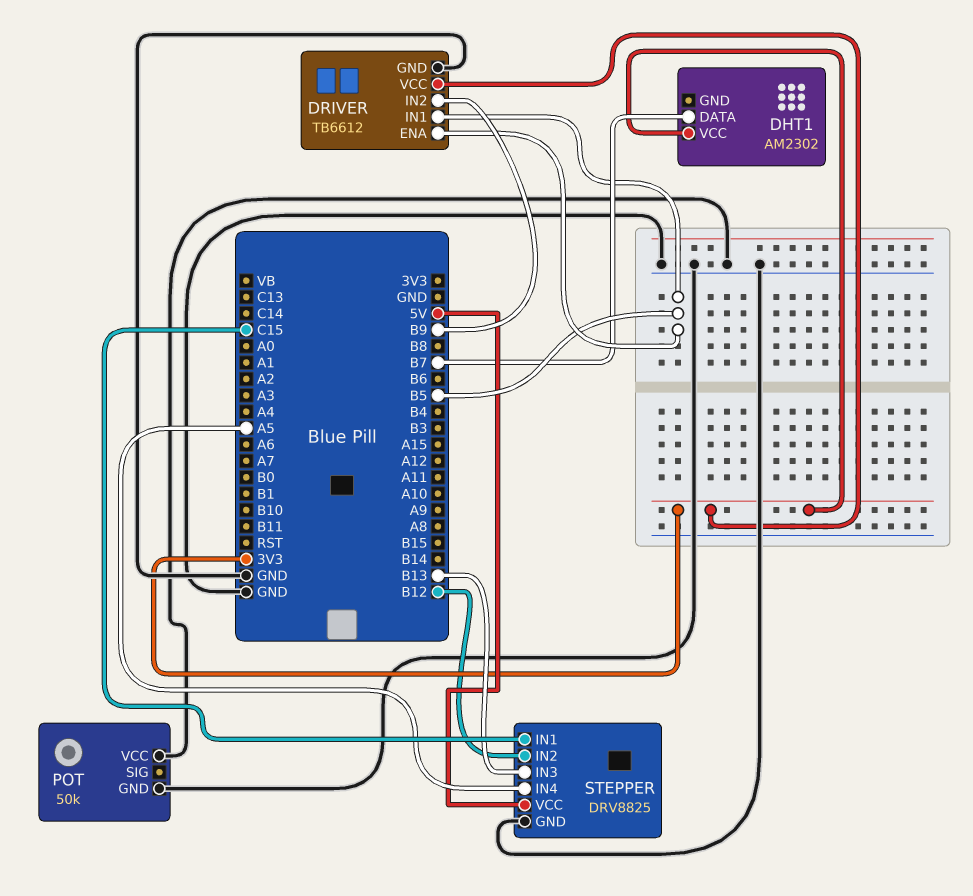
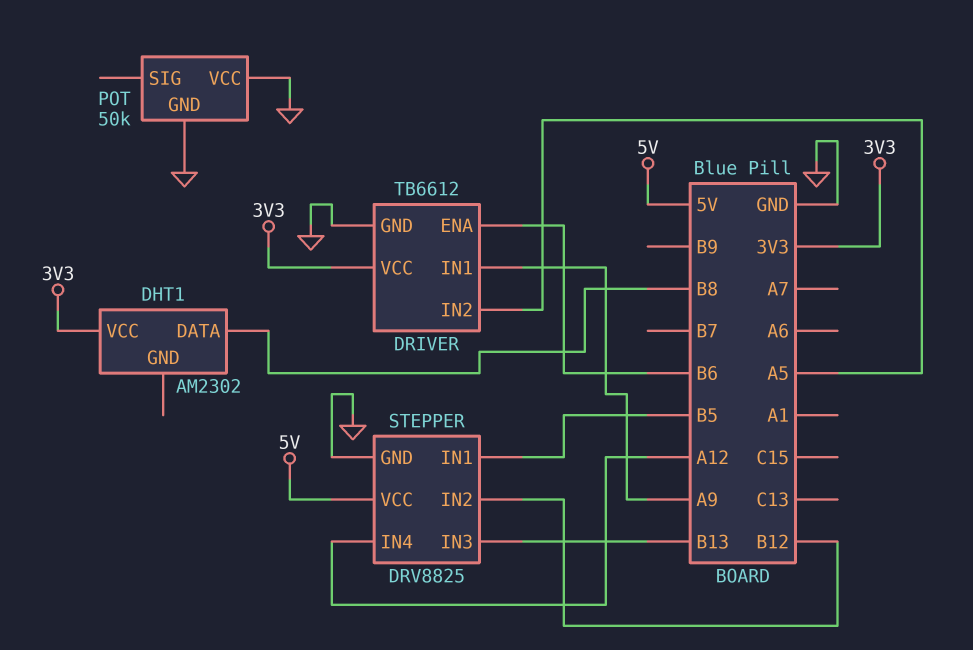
DHT1 pin DATA: B7 -> B8
DRIVER pin ENA: B5 -> B6
DRIVER pin IN1: B5 -> A9
DRIVER pin IN2: B9 -> A5
STEPPER pin IN1: C15 -> B5
STEPPER pin IN4: A5 -> A12

